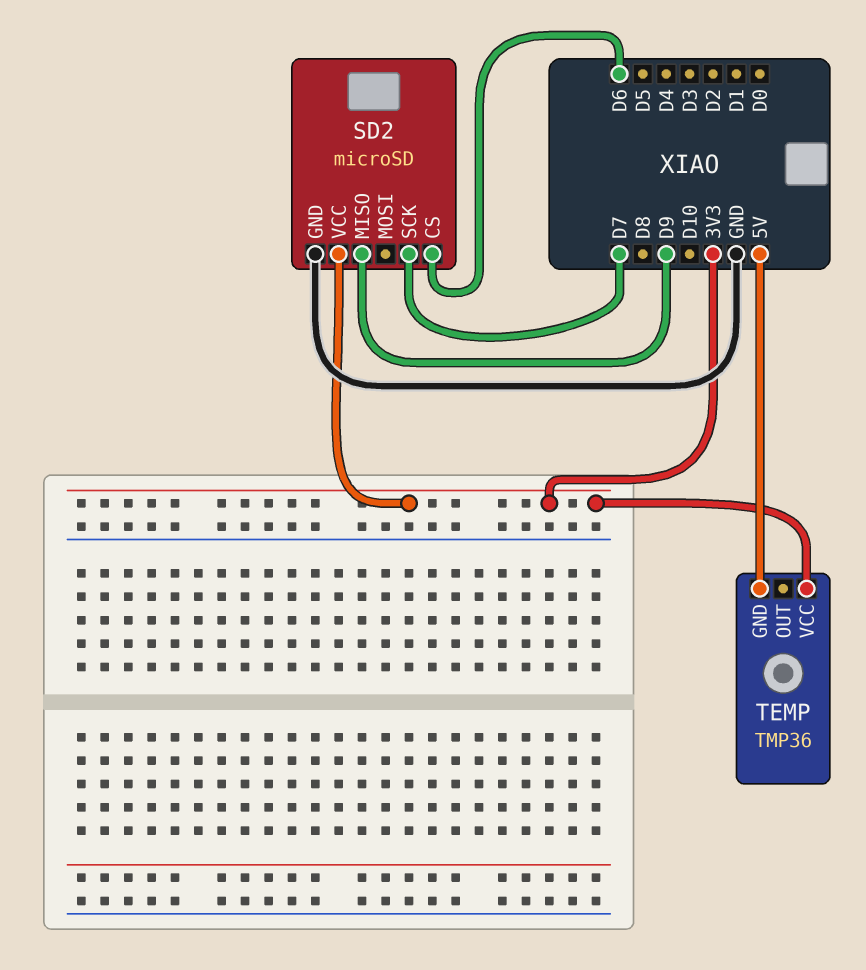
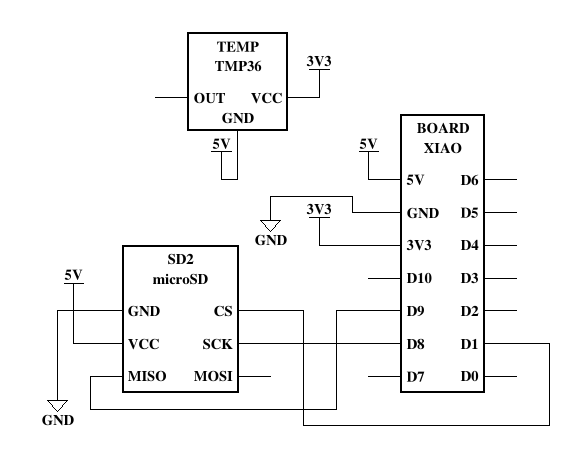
SD2 pin CS: D6 -> D1
SD2 pin SCK: D7 -> D8
SD2 pin VCC: 3V3 -> 5V

